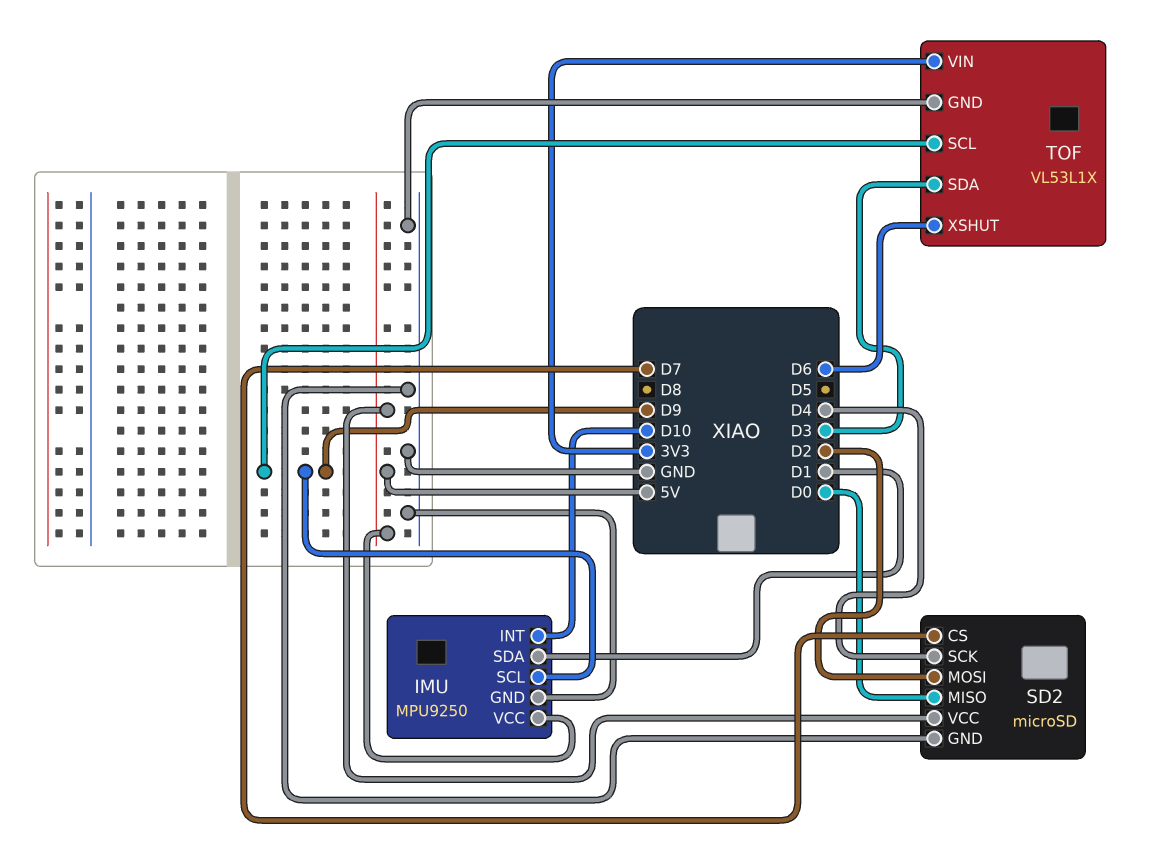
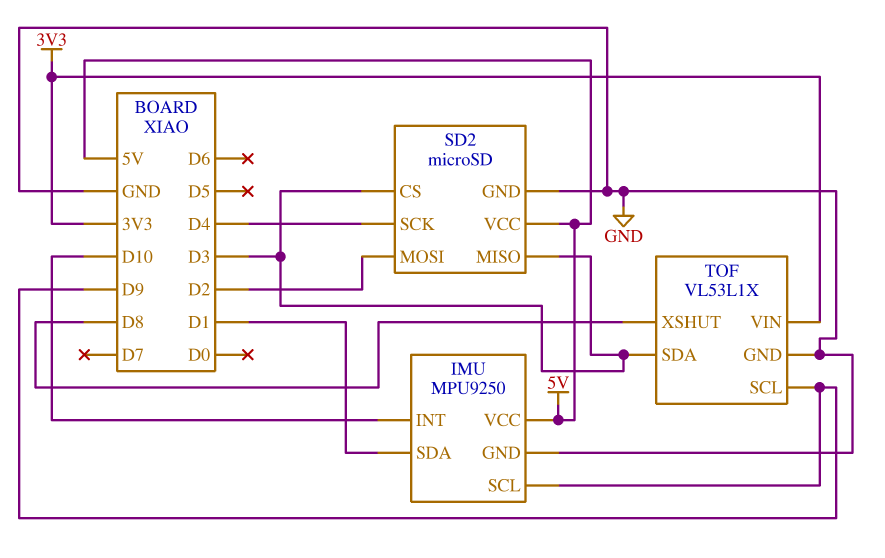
SD2 pin CS: D7 -> D3
SD2 pin MISO: D0 -> D3
TOF pin XSHUT: D6 -> D8

